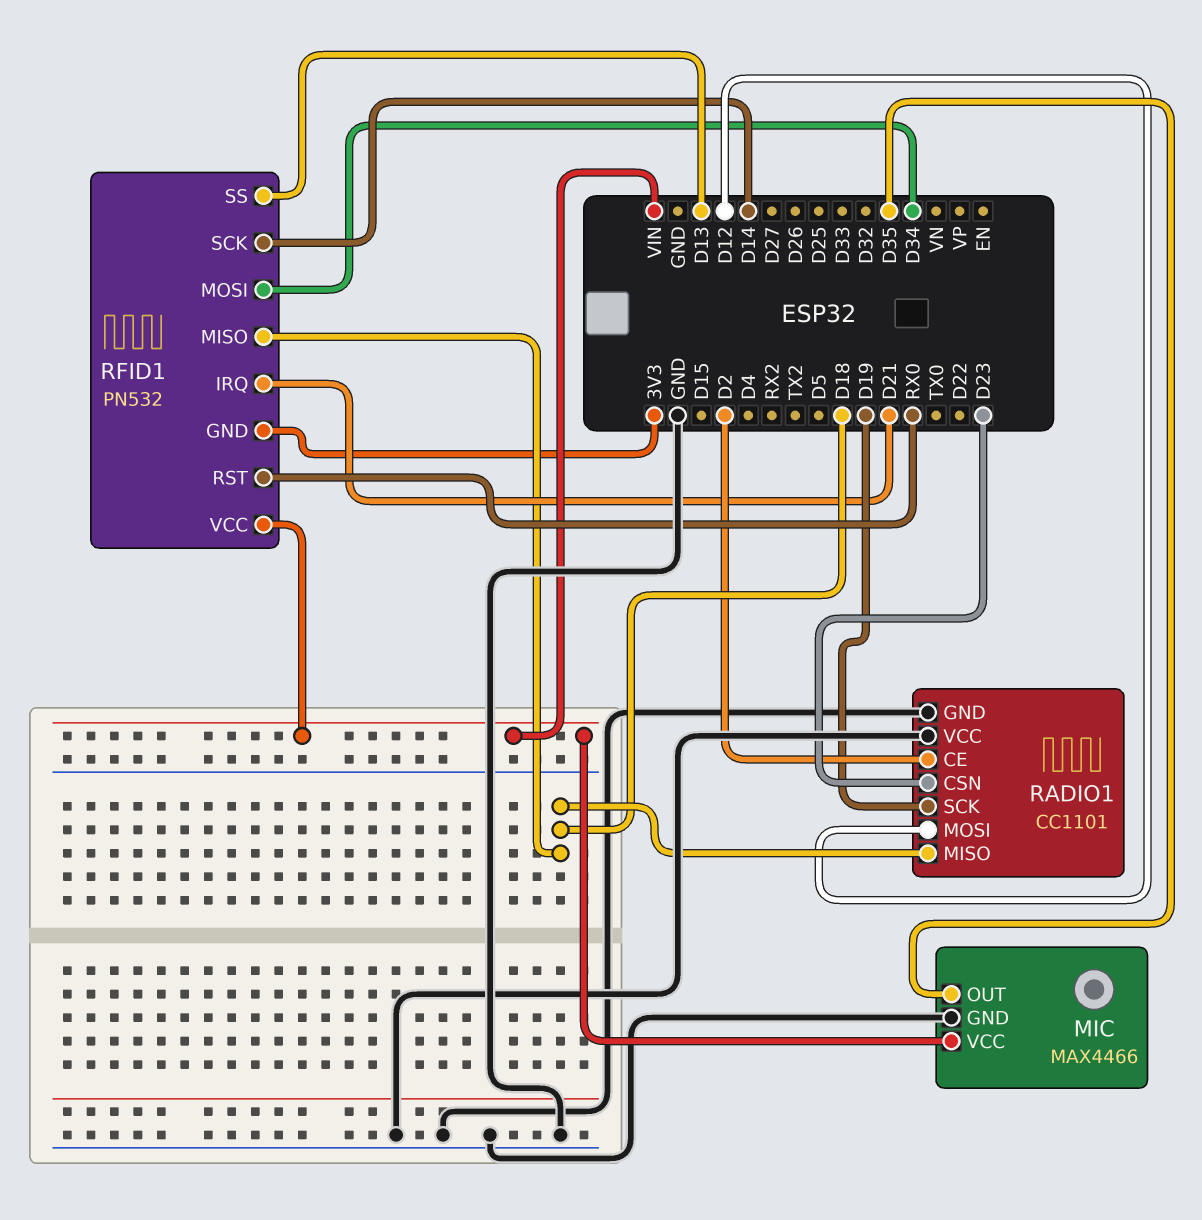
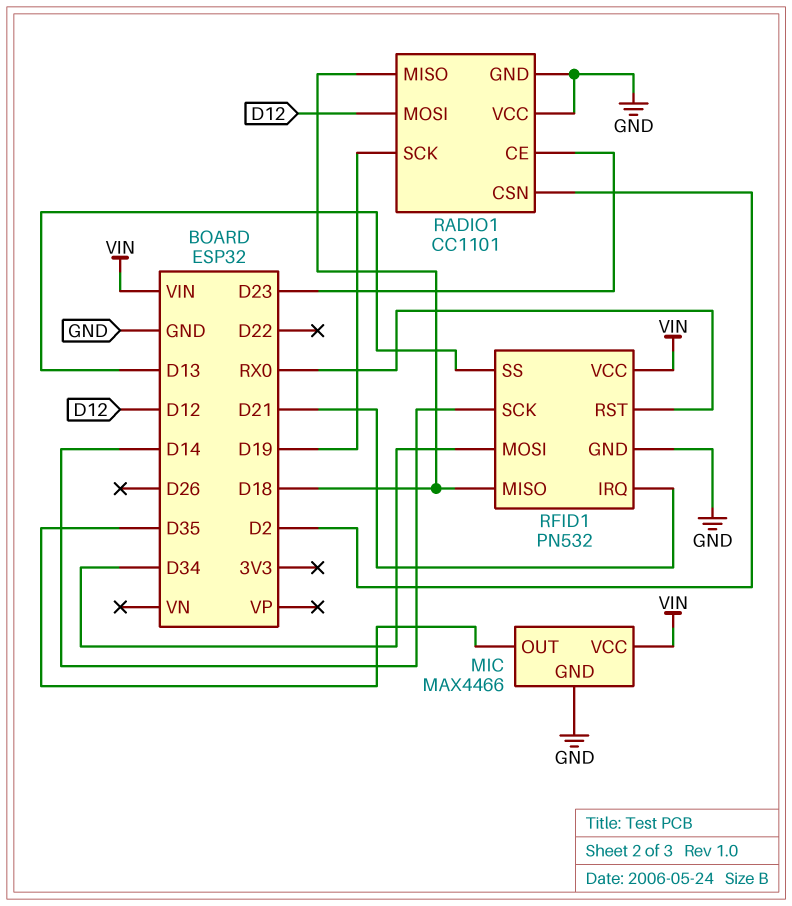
RADIO1 pin CE: D2 -> D23
RADIO1 pin CSN: D23 -> D2
RFID1 pin GND: 3V3 -> GND

